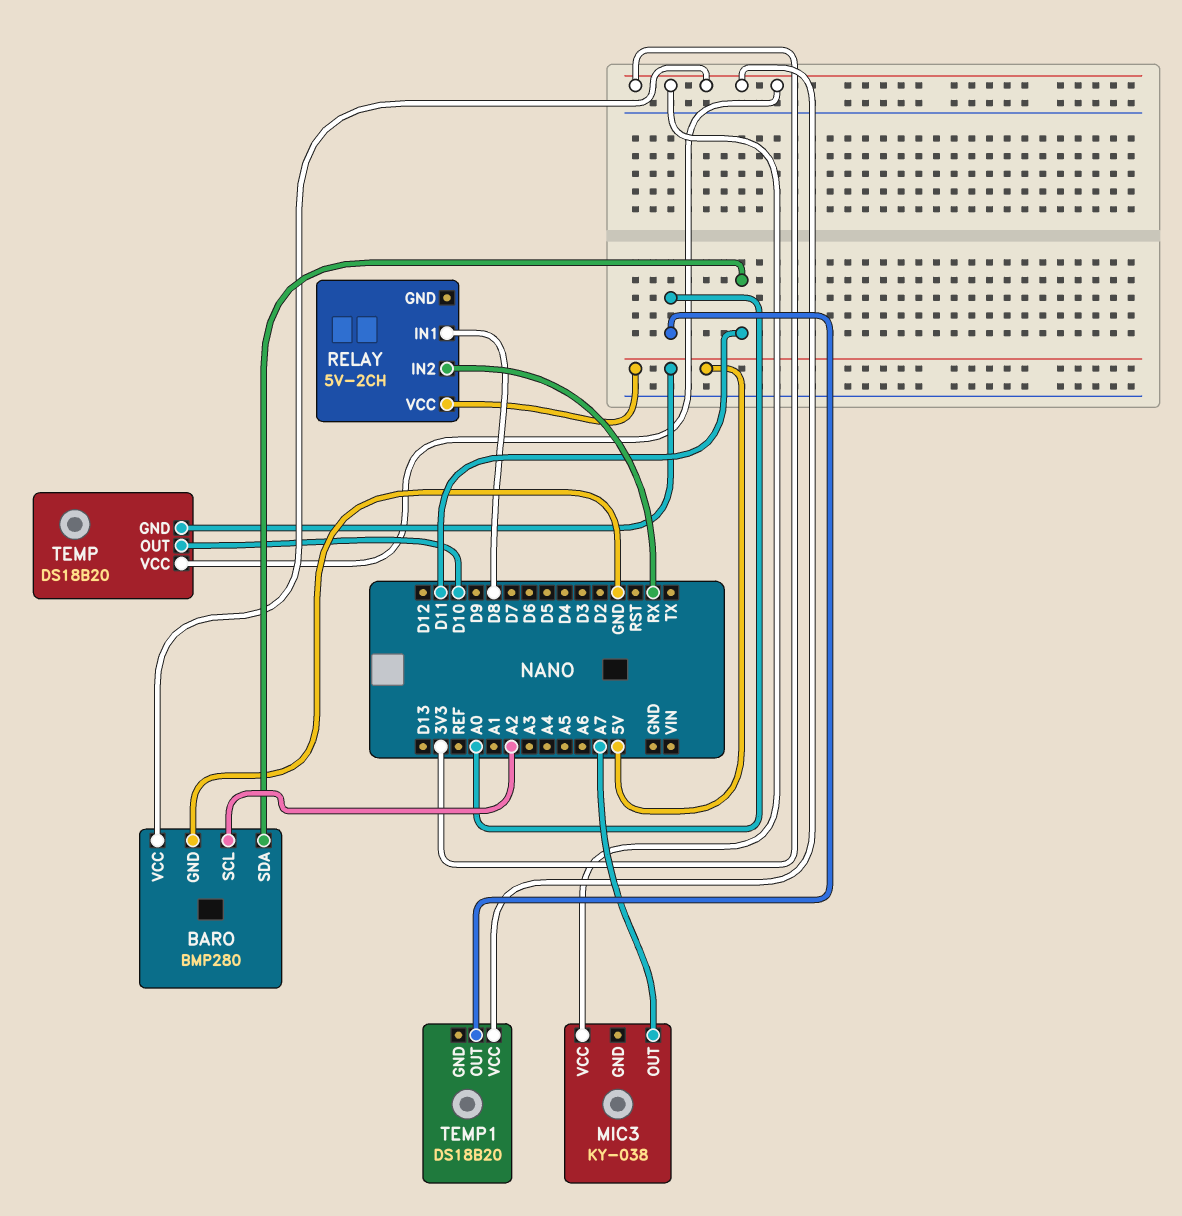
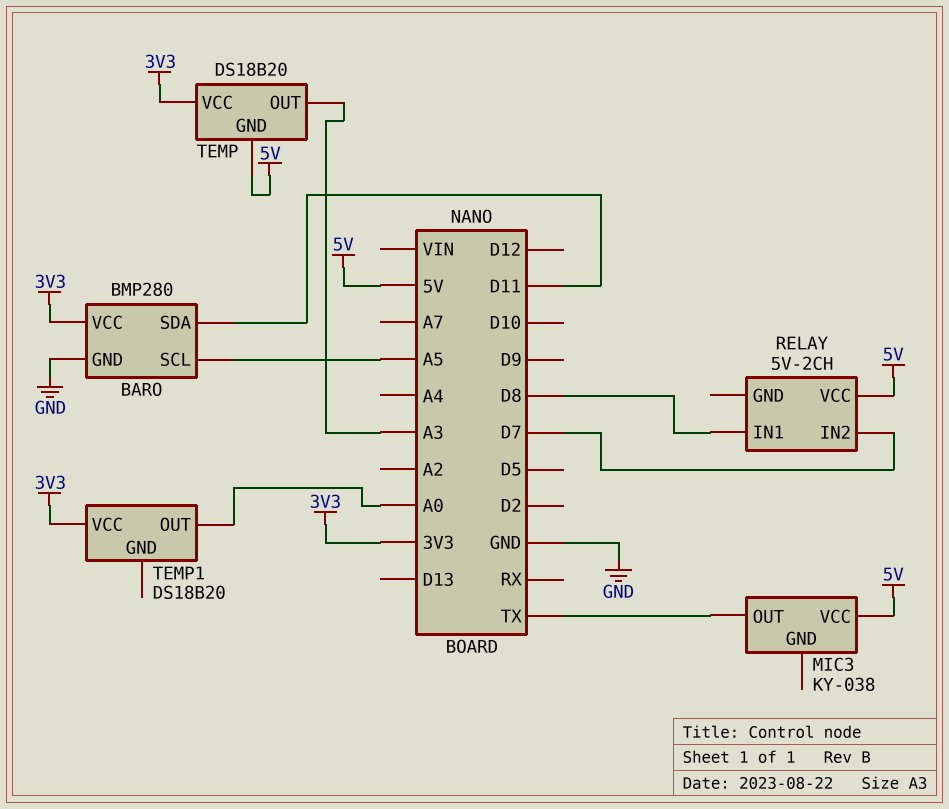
BARO pin SCL: A2 -> A5
MIC3 pin OUT: A7 -> TX
MIC3 pin VCC: 3V3 -> 5V
RELAY pin IN2: RX -> D7
TEMP pin OUT: D10 -> A3

